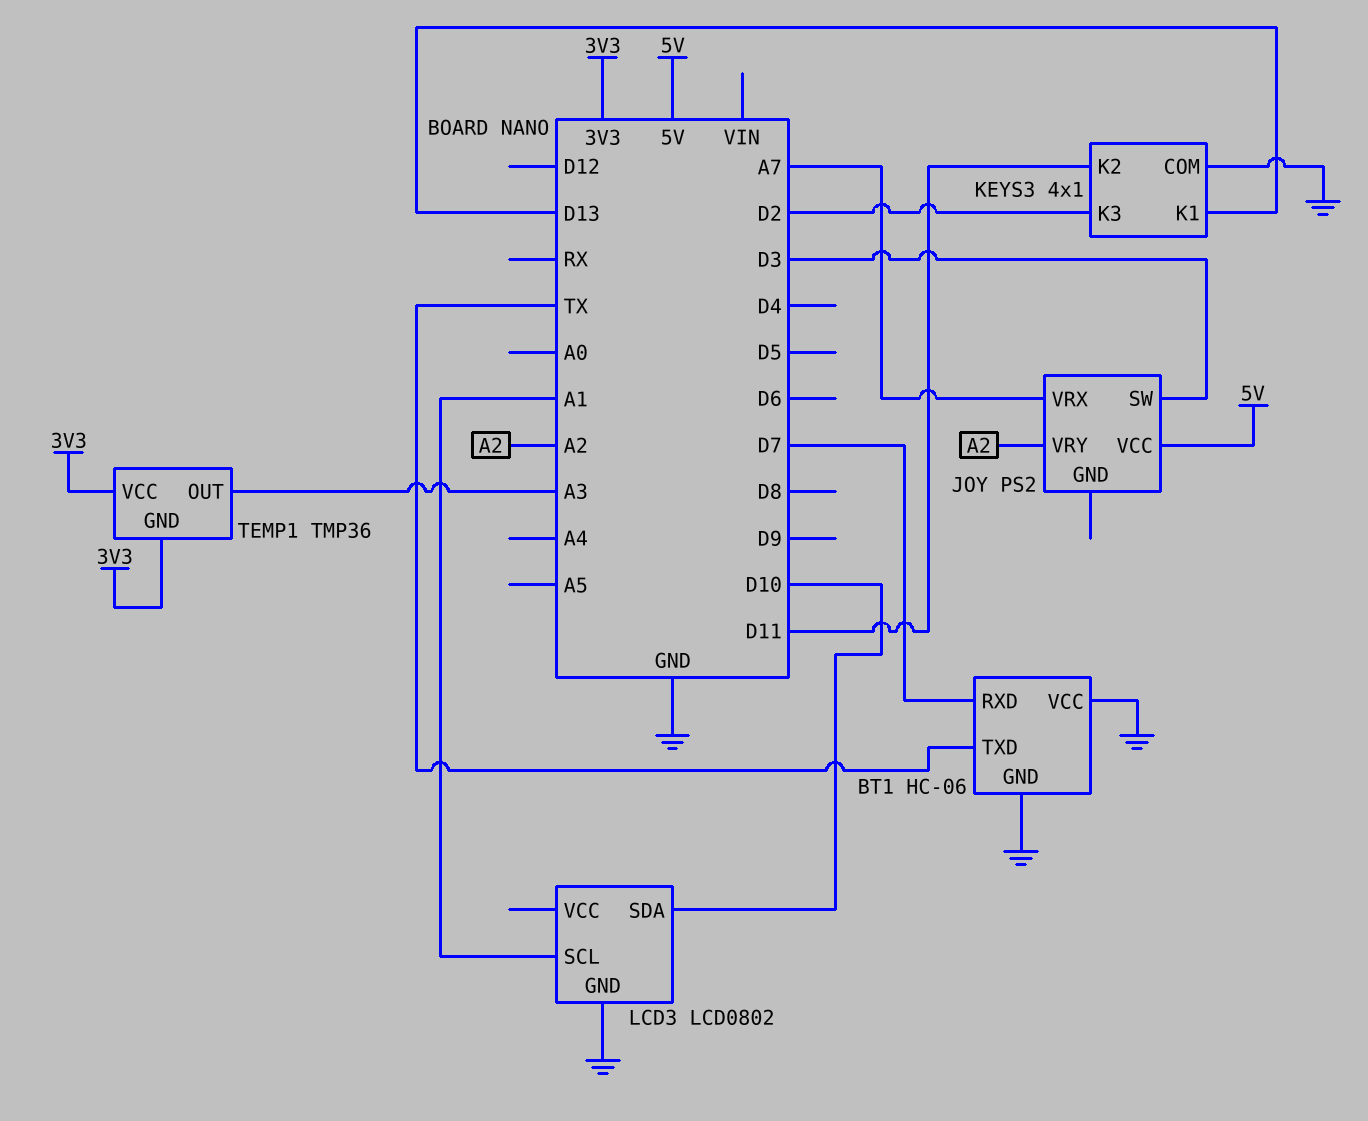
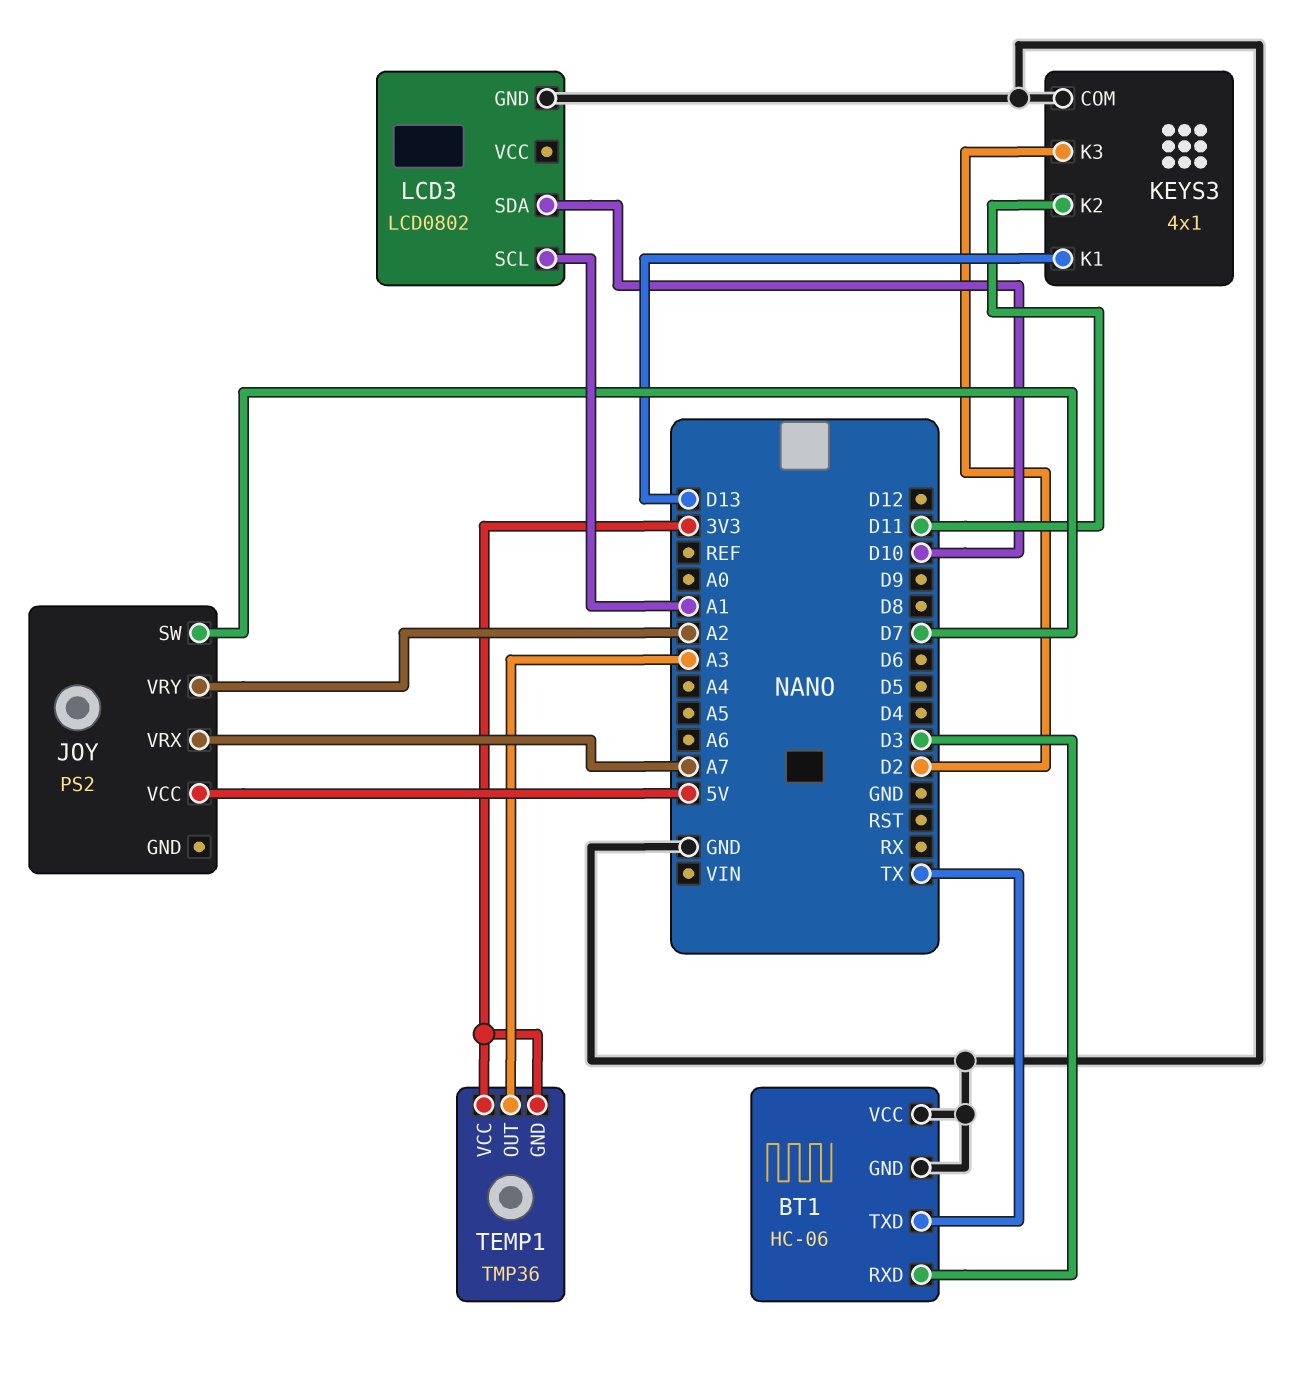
BT1 pin RXD: D7 -> D3
JOY pin SW: D3 -> D7

